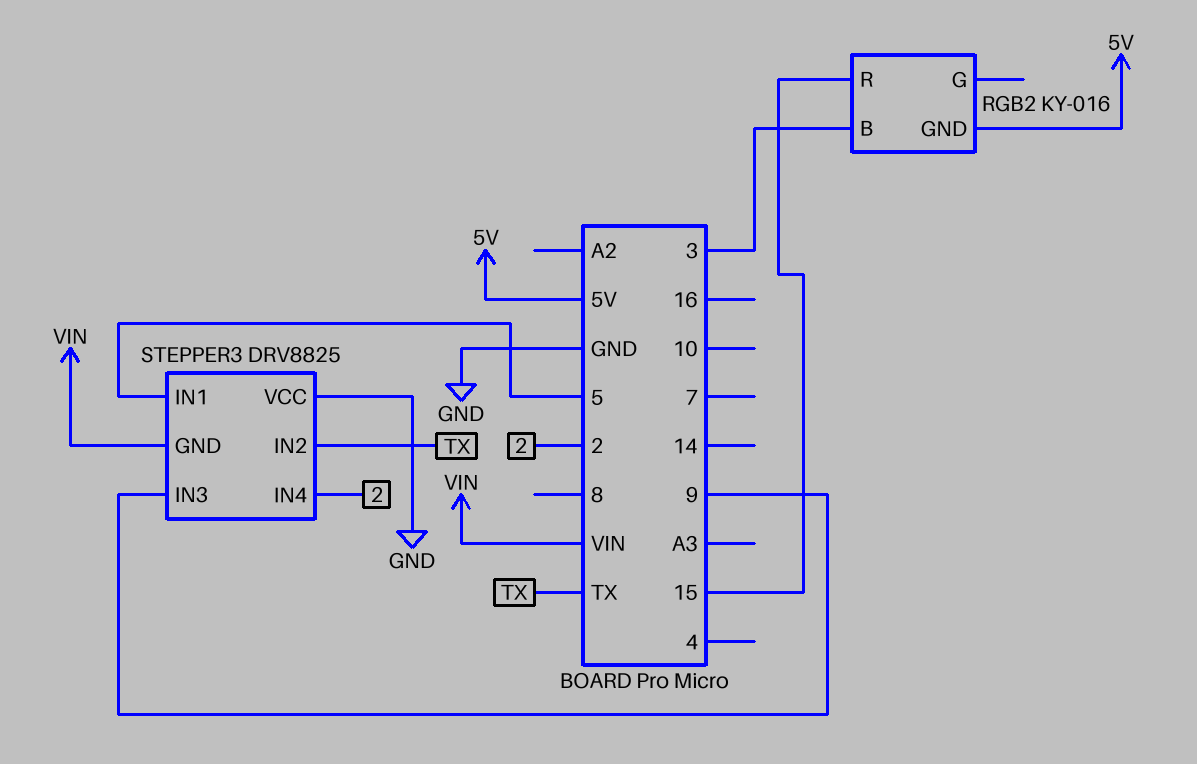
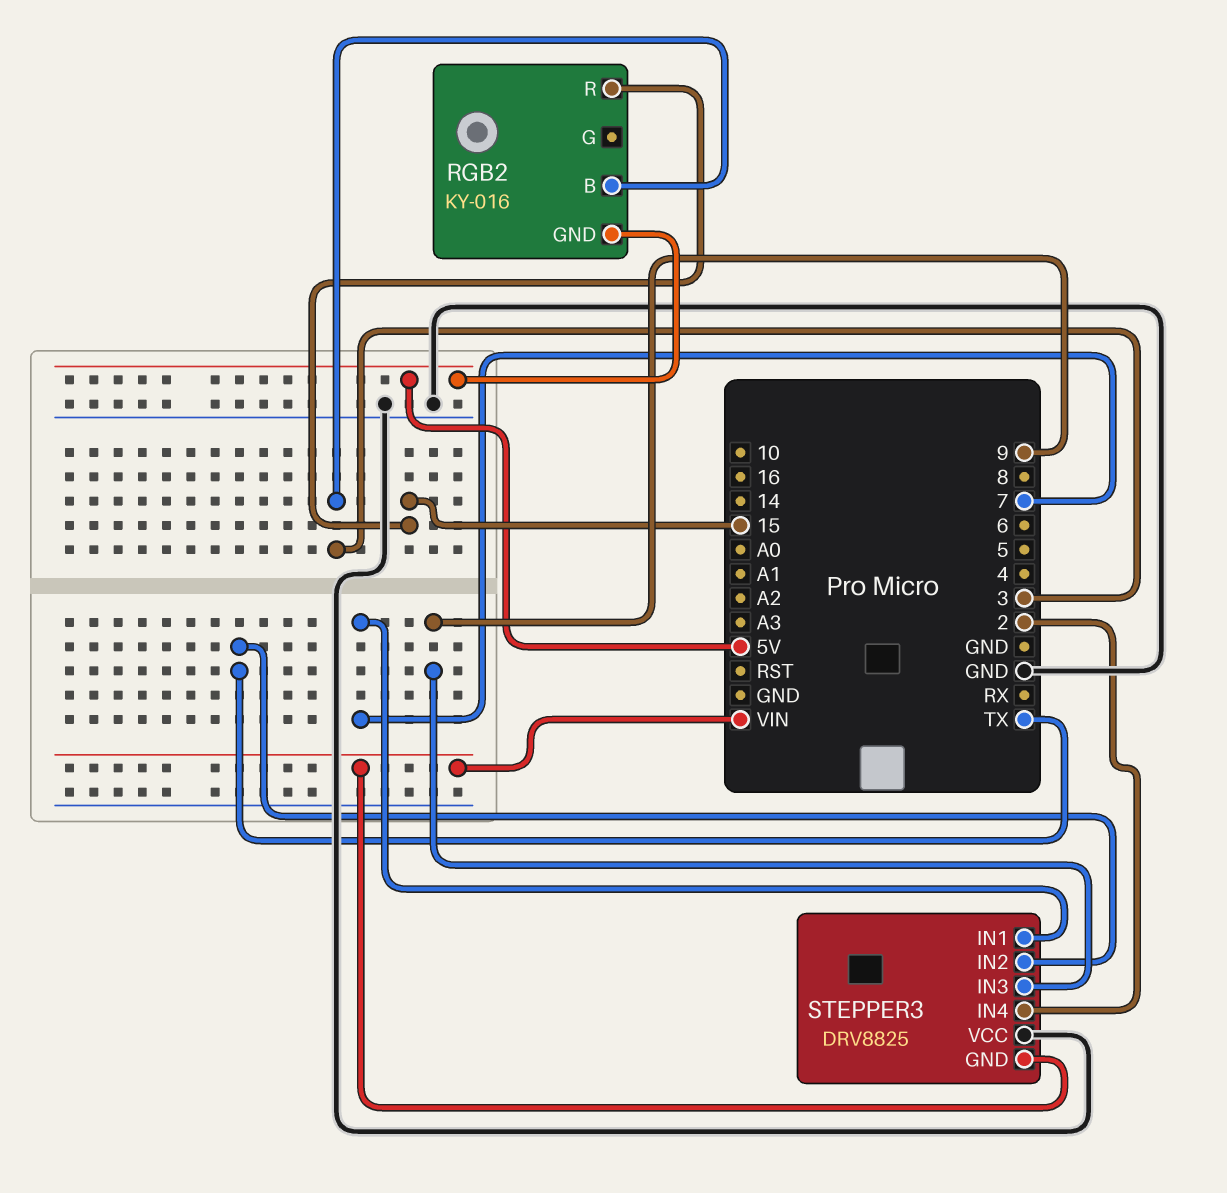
STEPPER3 pin IN1: 5 -> 7

